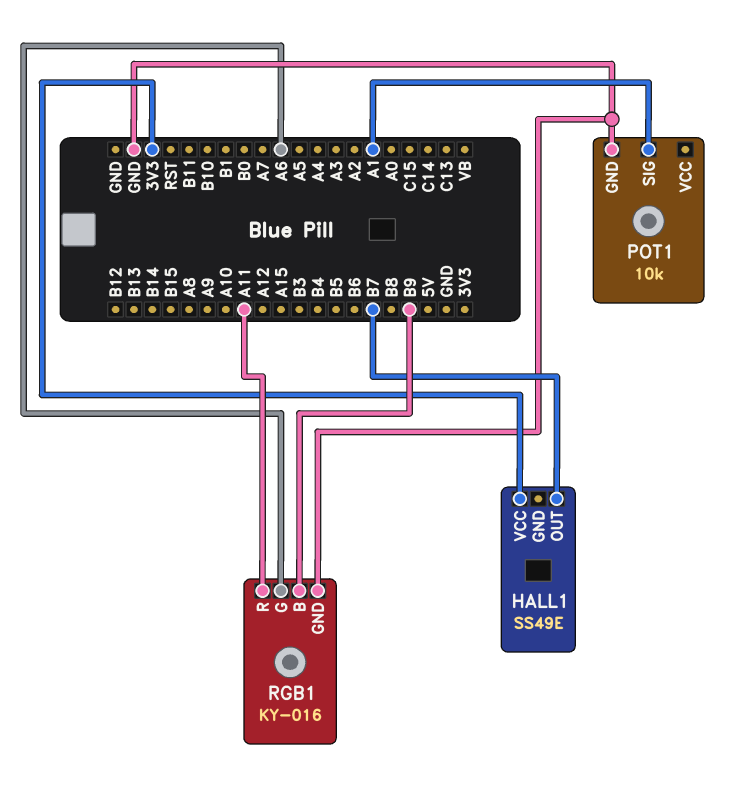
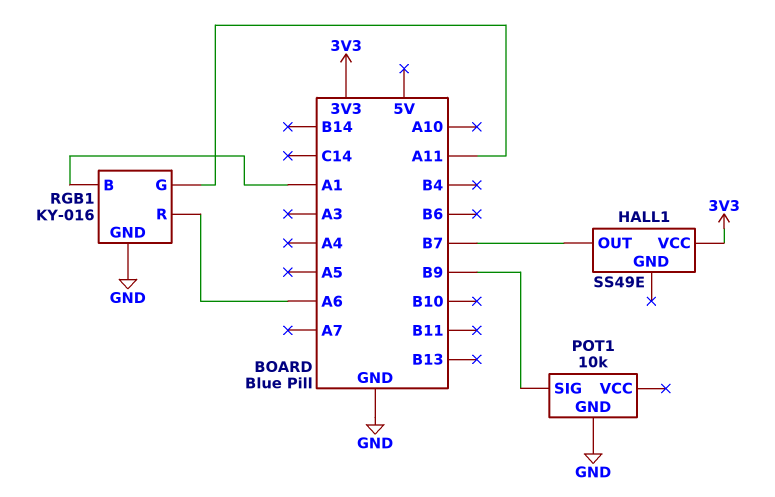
POT1 pin SIG: A1 -> B9
RGB1 pin B: B9 -> A1
RGB1 pin G: A6 -> A11
RGB1 pin R: A11 -> A6

